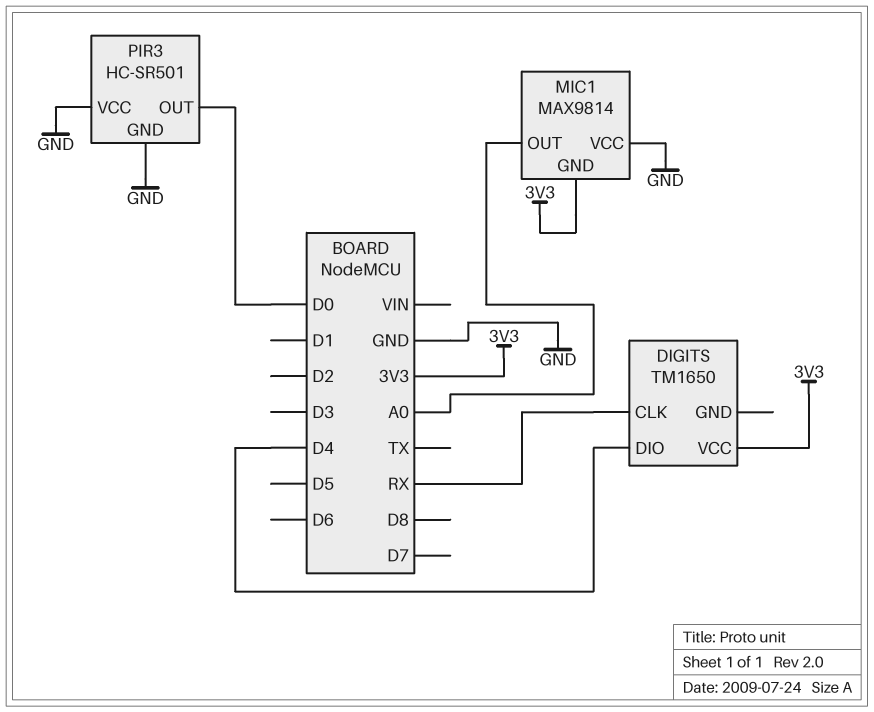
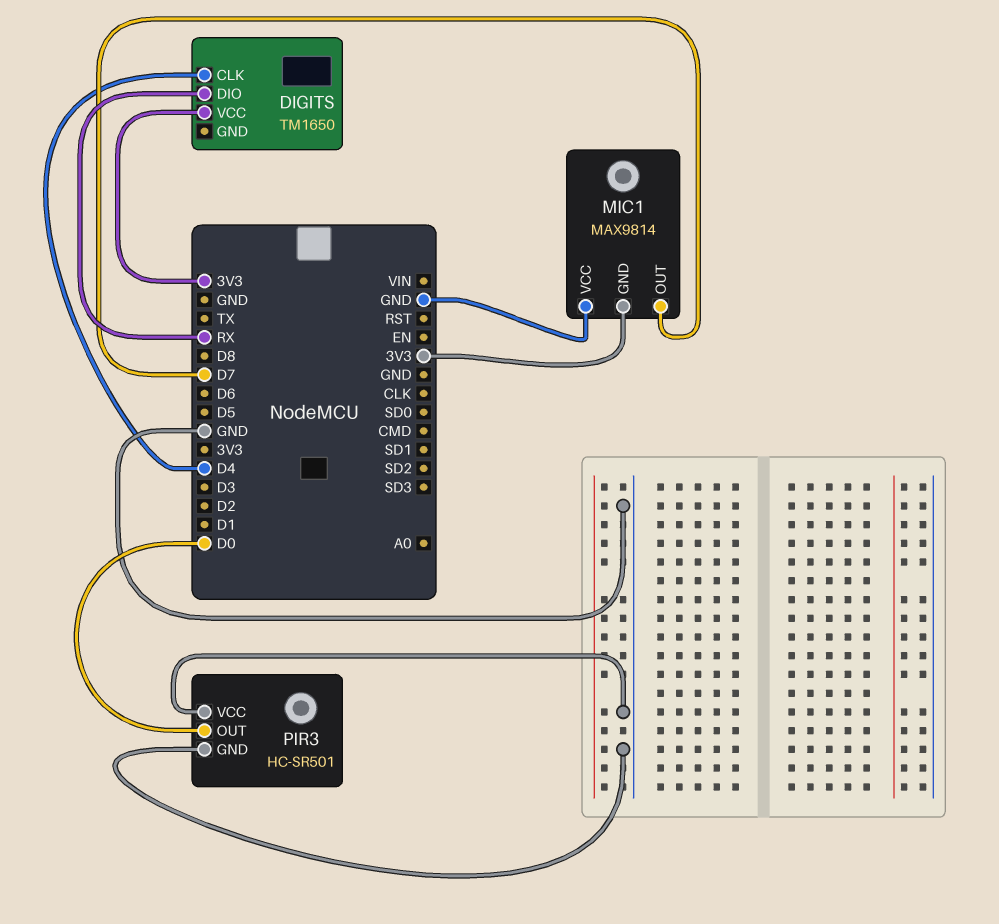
DIGITS pin CLK: RX -> D4
DIGITS pin DIO: D4 -> RX
MIC1 pin OUT: A0 -> D7

